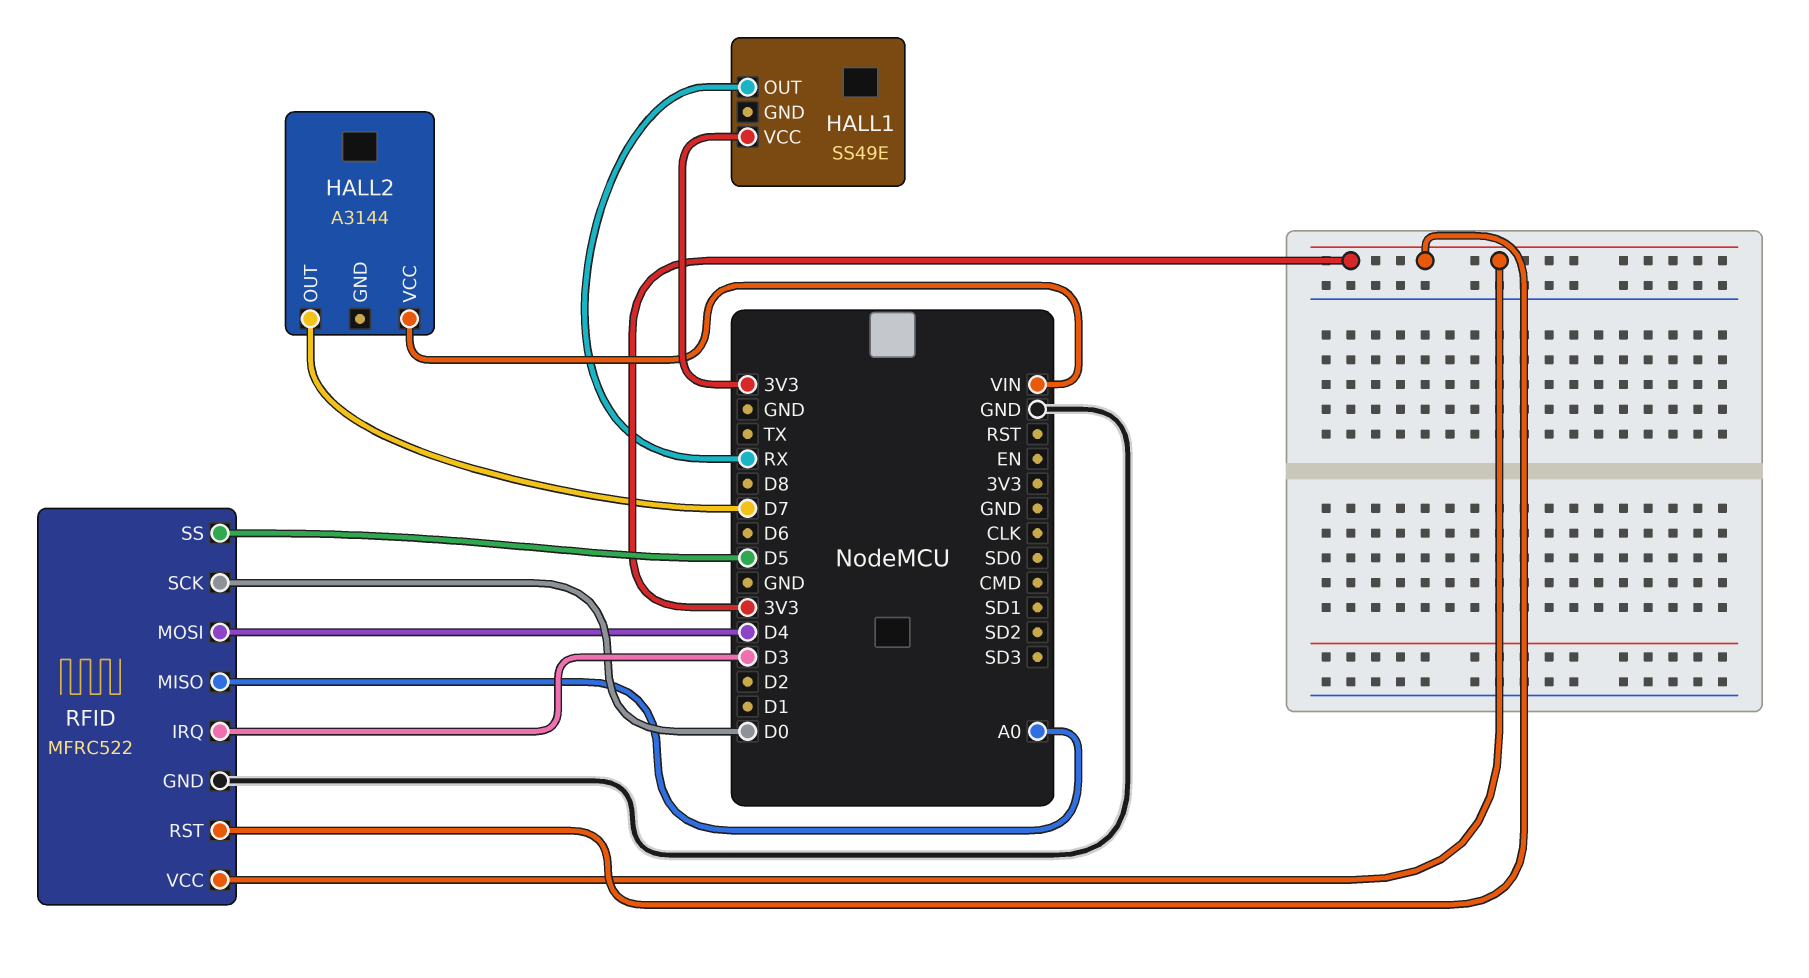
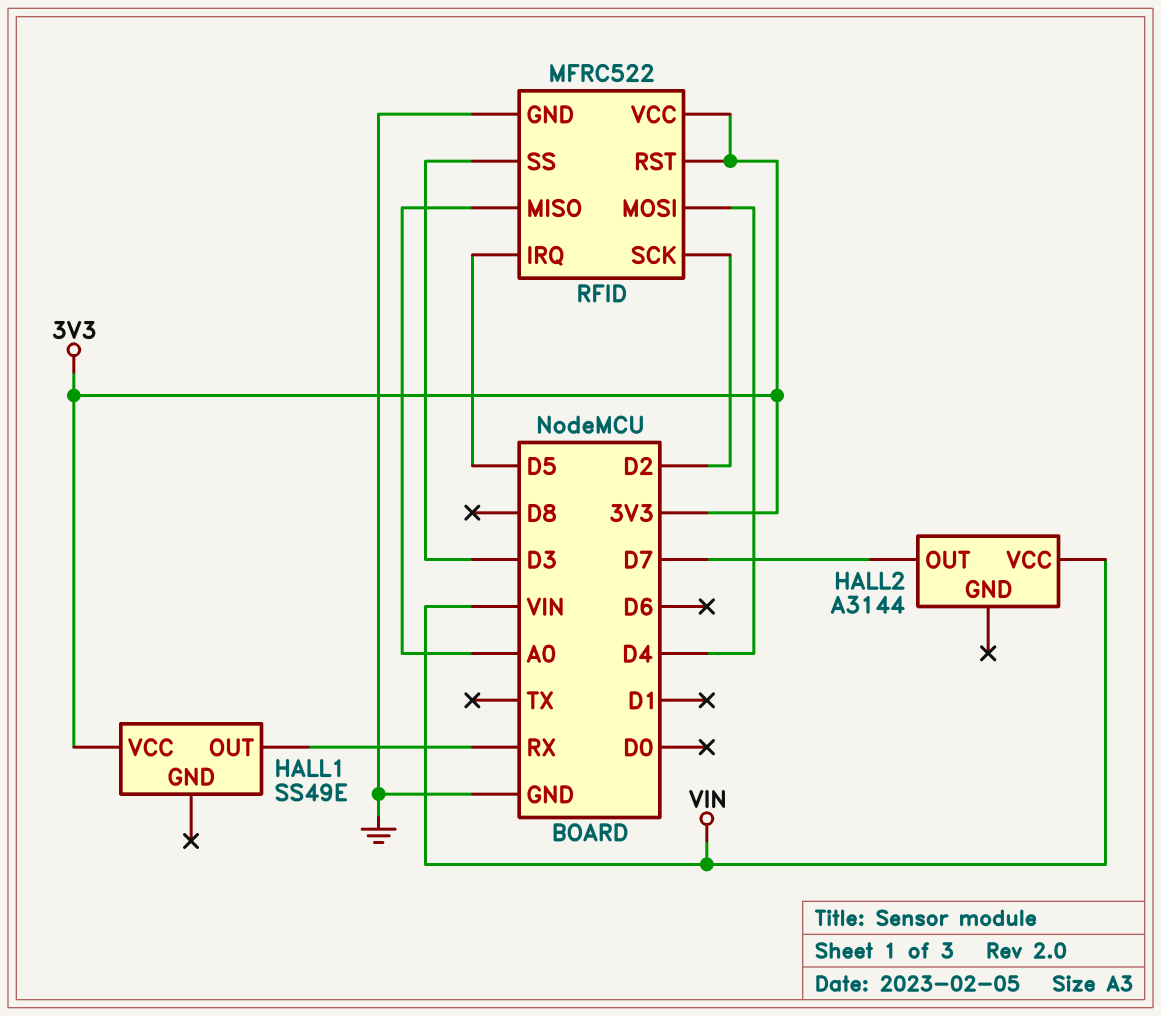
RFID pin IRQ: D3 -> D5
RFID pin SCK: D0 -> D2
RFID pin SS: D5 -> D3

